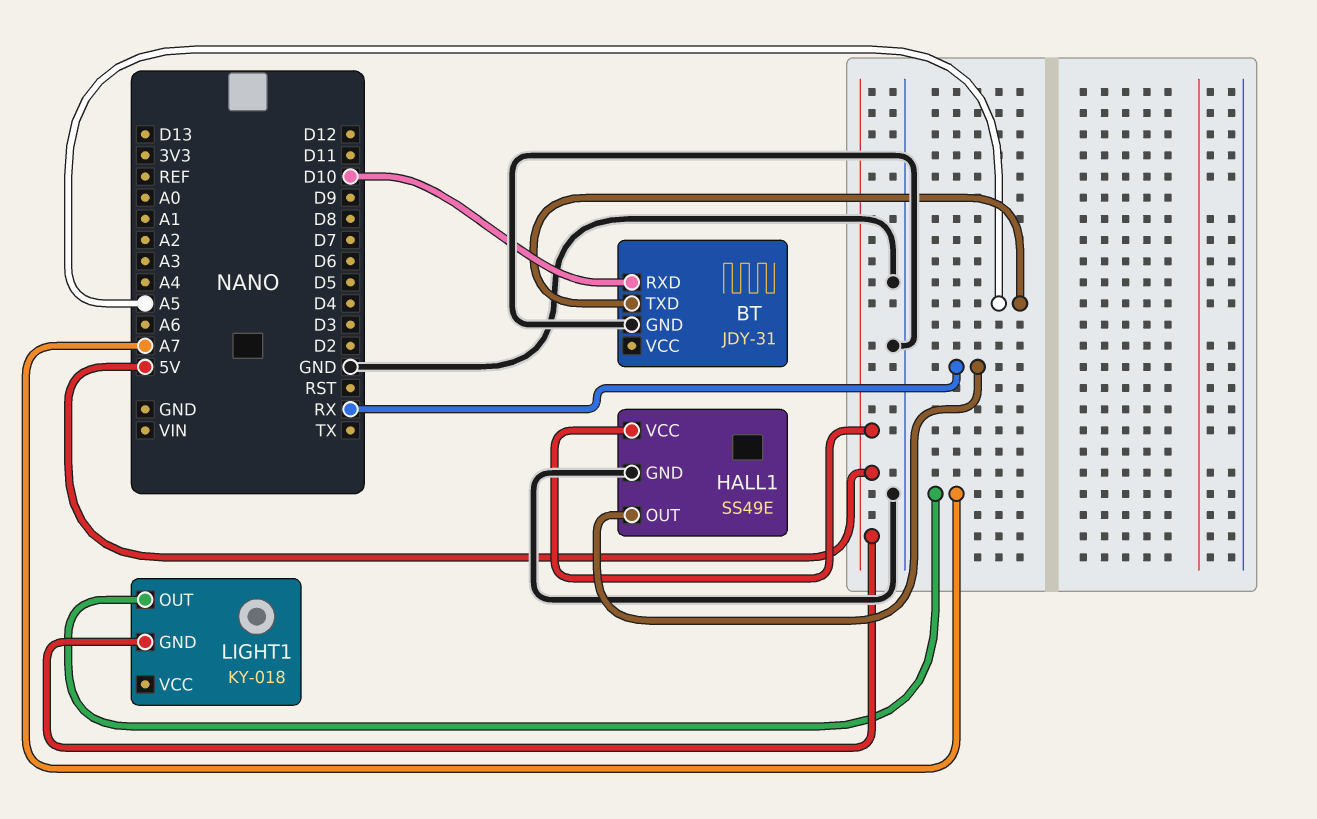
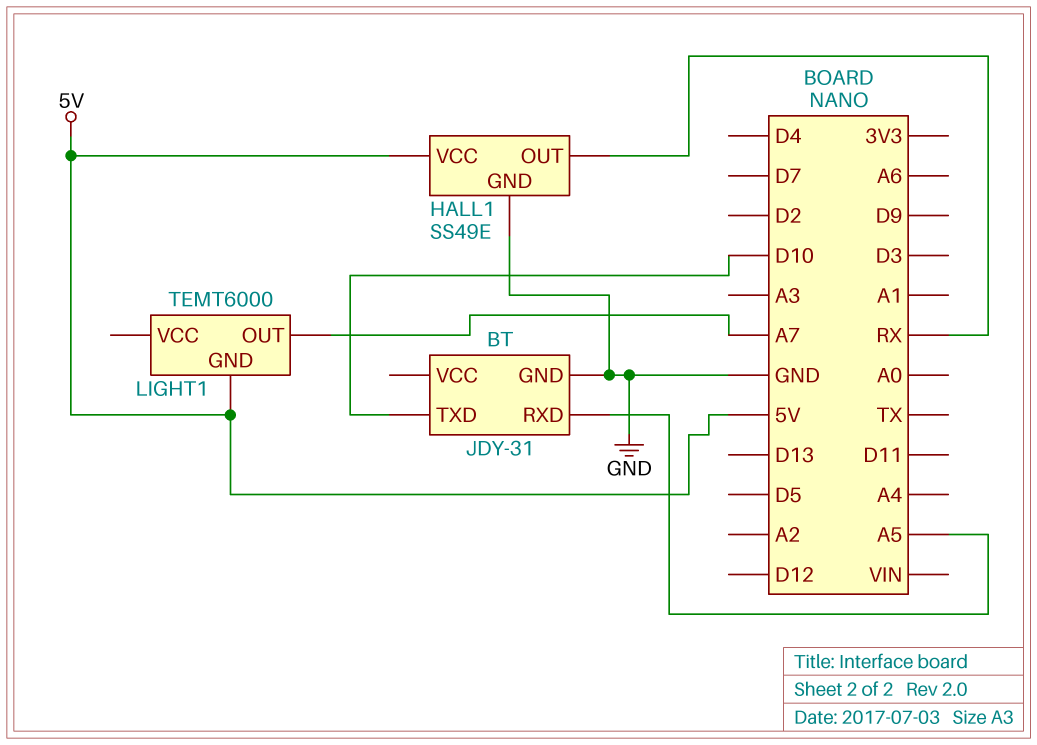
BT pin RXD: D10 -> A5
BT pin TXD: A5 -> D10
LIGHT1: KY-018 -> TEMT6000

